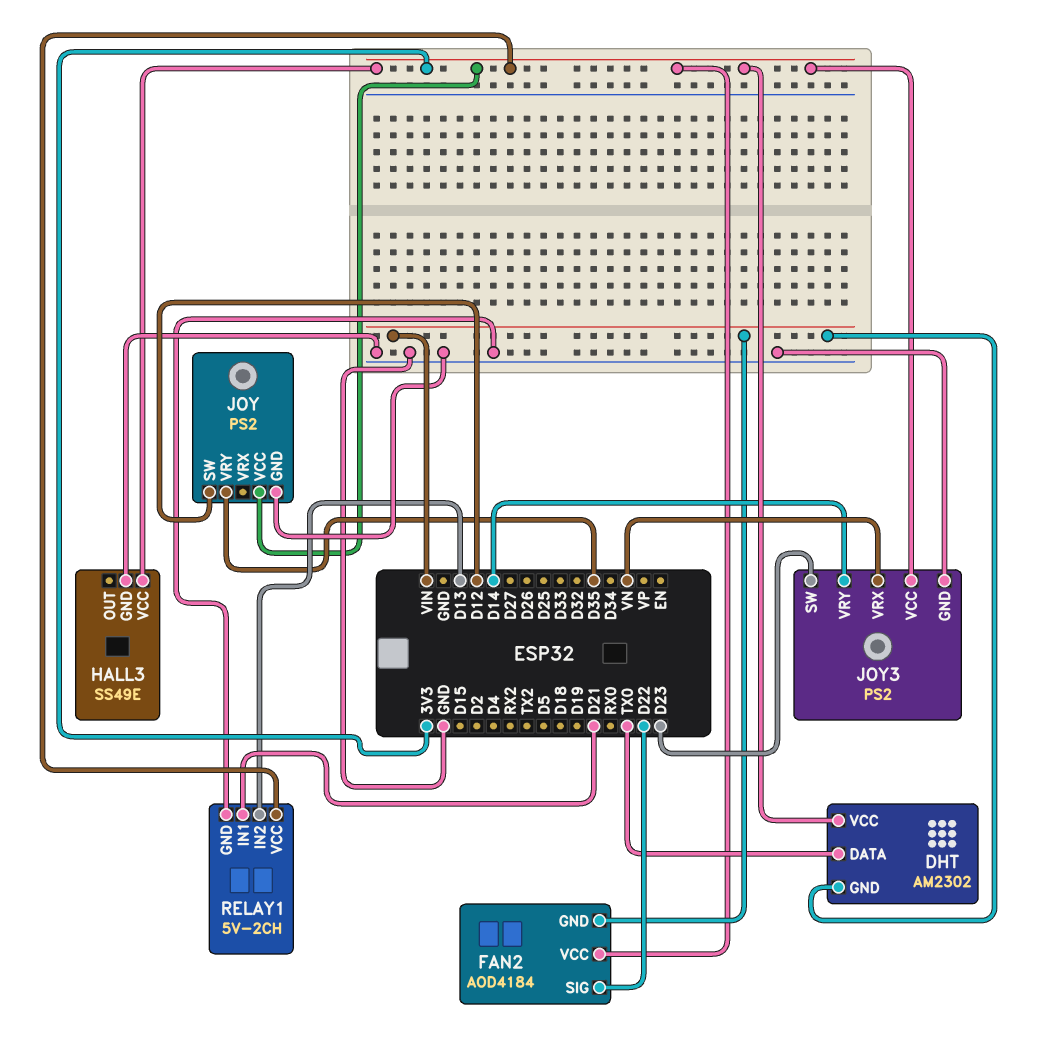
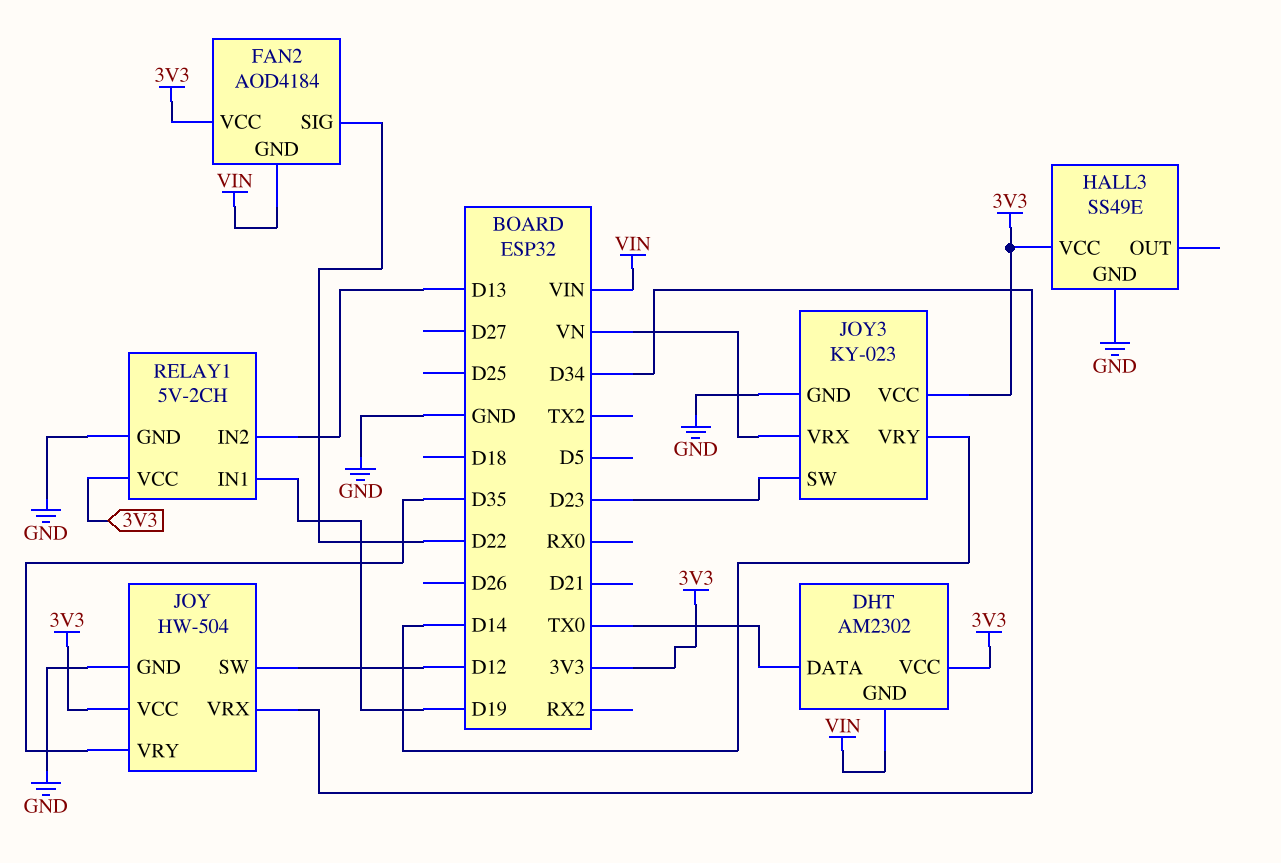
JOY: PS2 -> HW-504
JOY pin VRX: none -> D34
JOY3: PS2 -> KY-023
RELAY1 pin IN1: D21 -> D19

